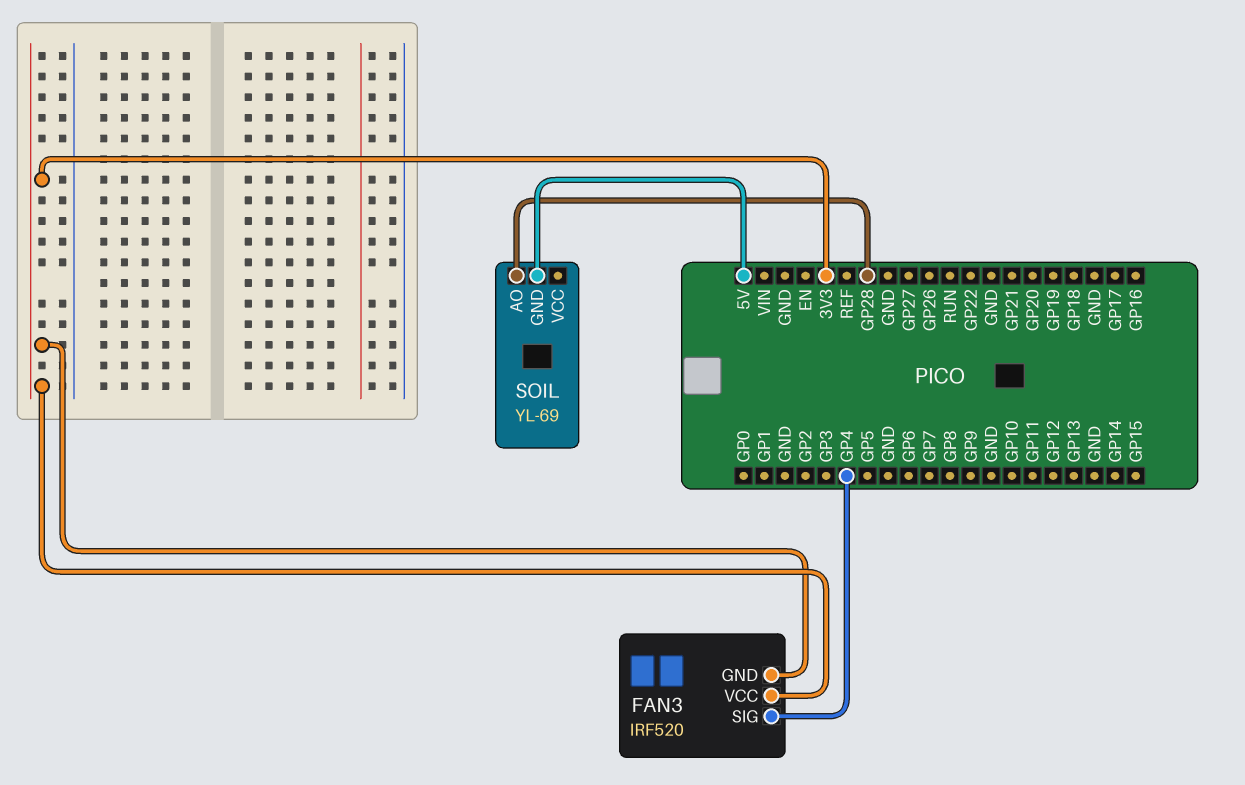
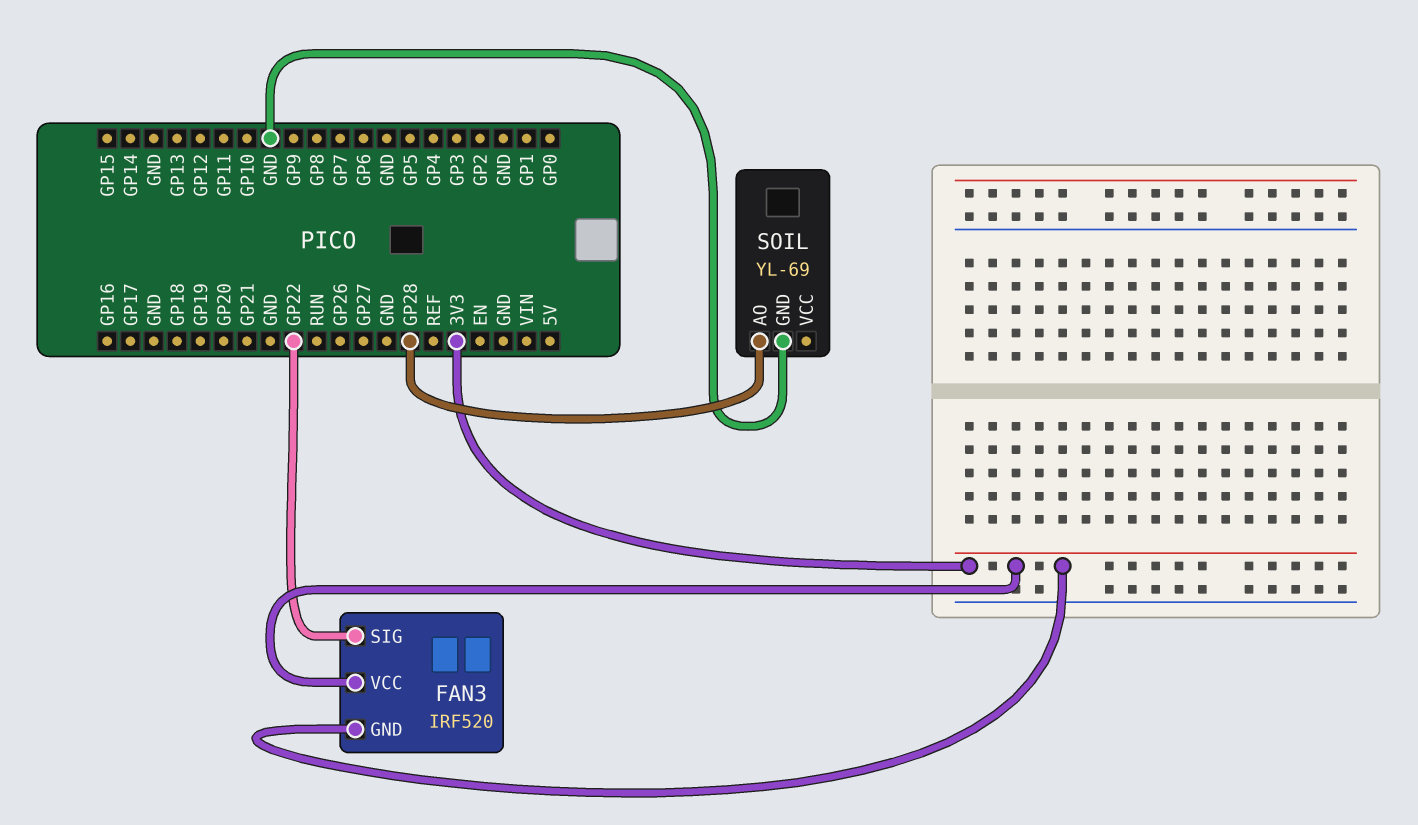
FAN3 pin SIG: GP4 -> GP22
SOIL pin GND: 5V -> GND

